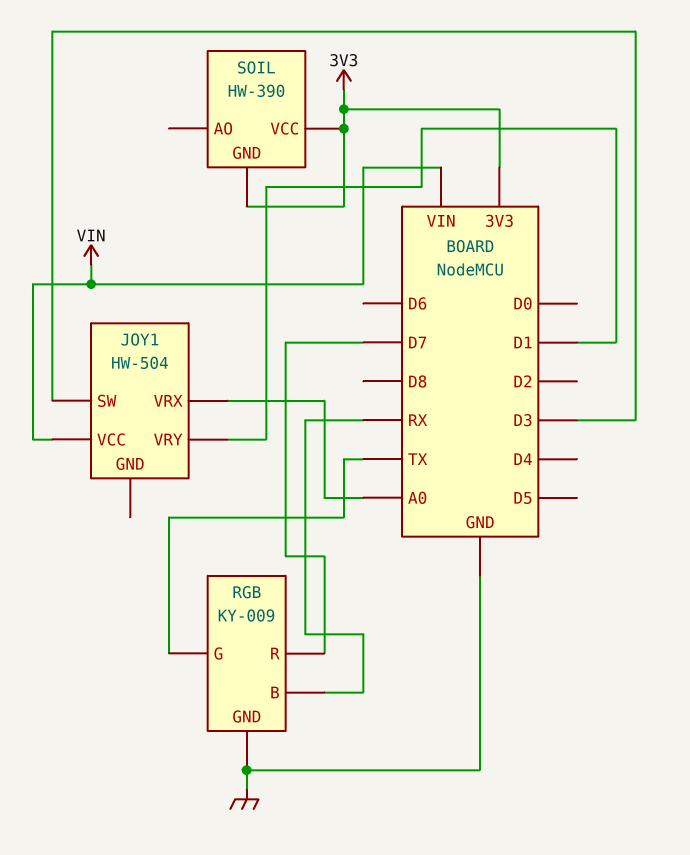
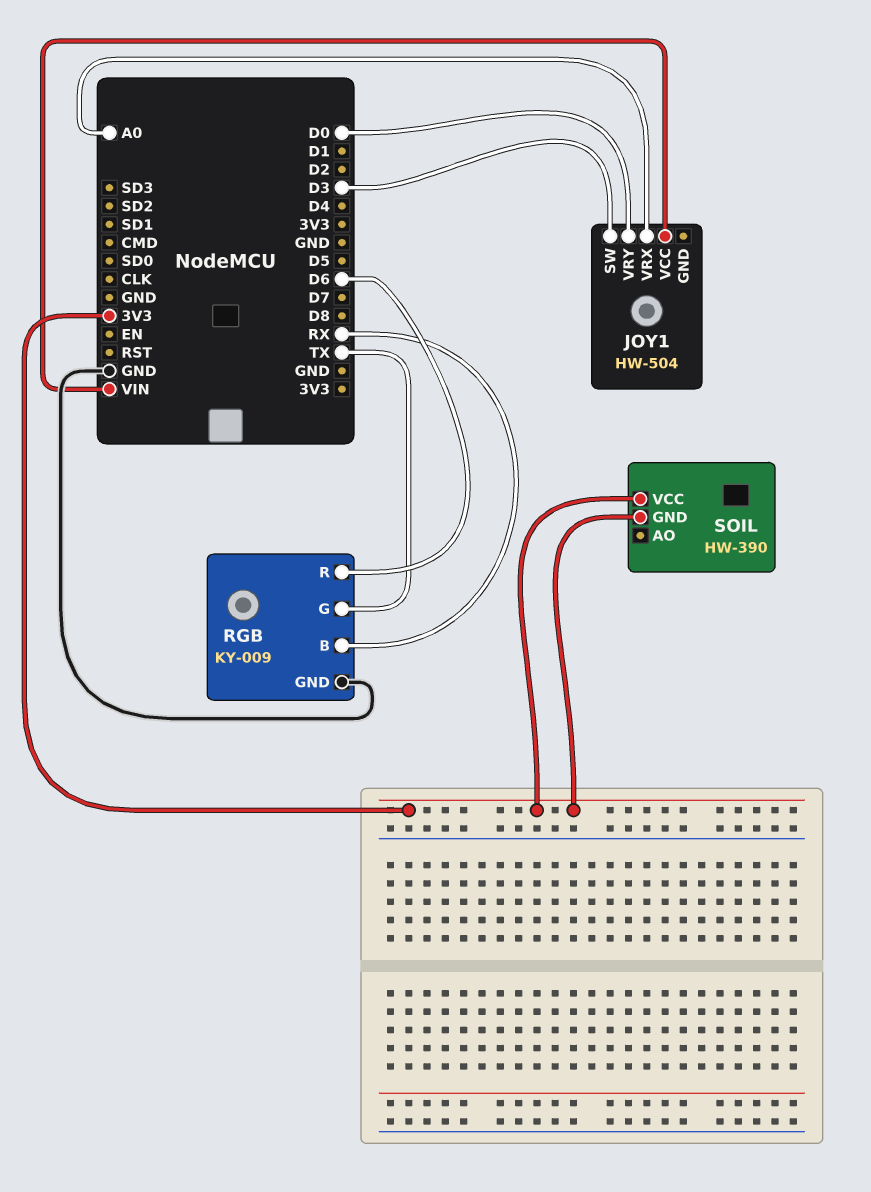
JOY1 pin VRY: D1 -> D0
RGB pin R: D7 -> D6

